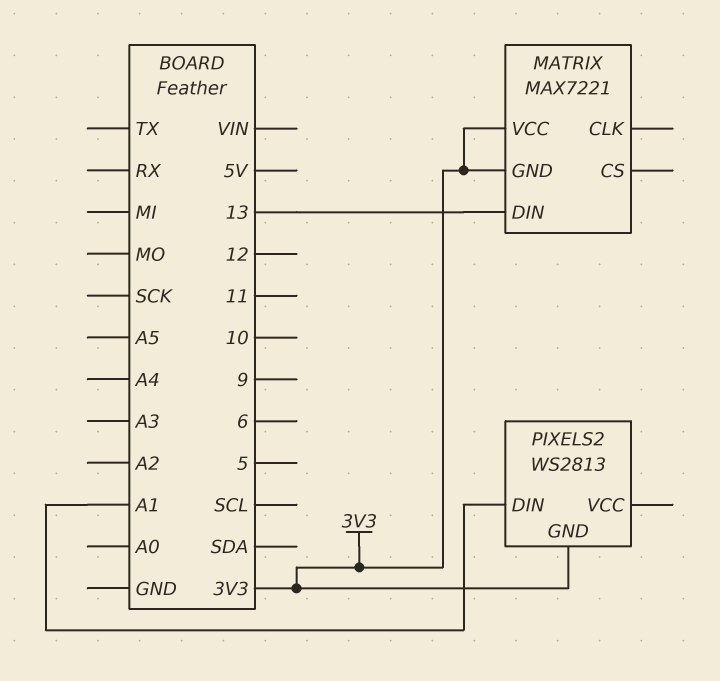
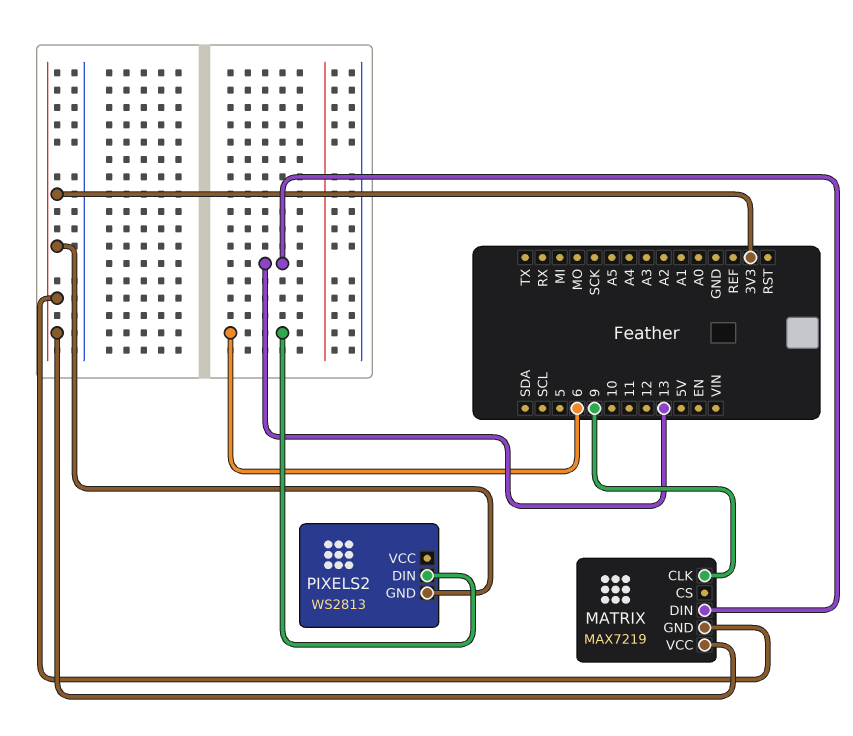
MATRIX: MAX7221 -> MAX7219
MATRIX pin CLK: none -> 9
PIXELS2 pin DIN: A1 -> 6

